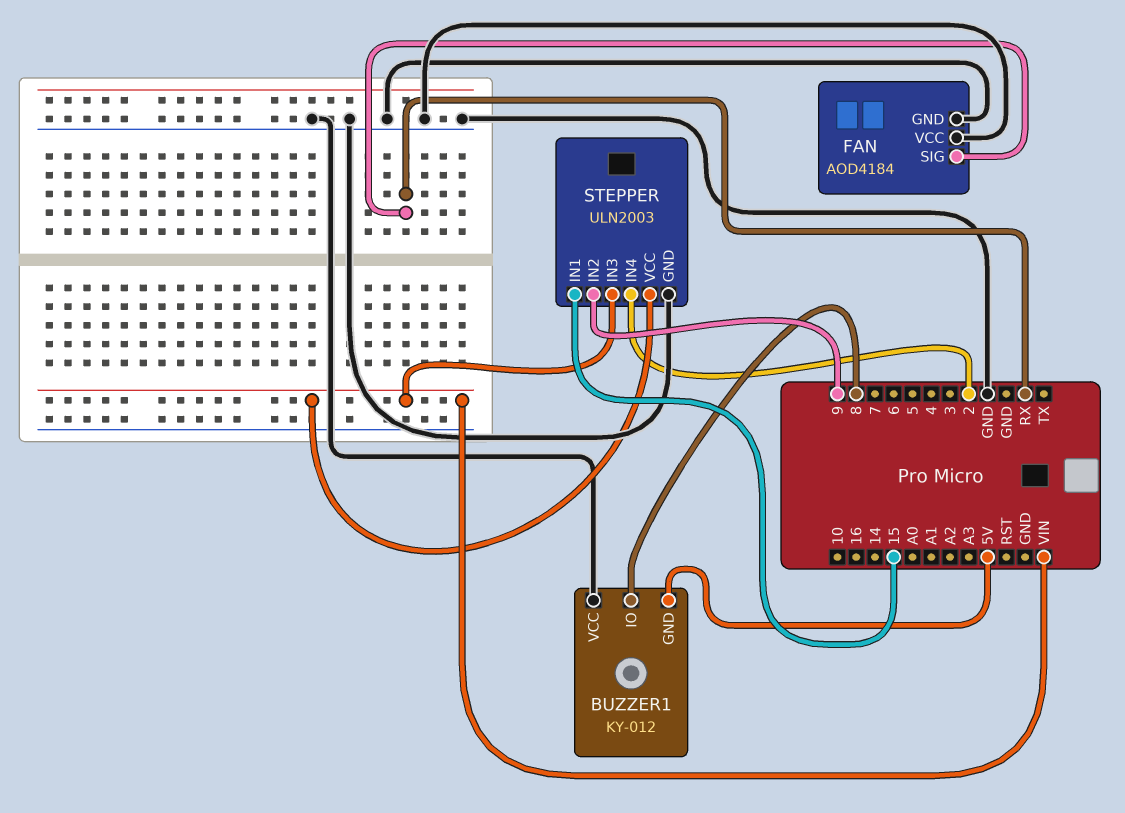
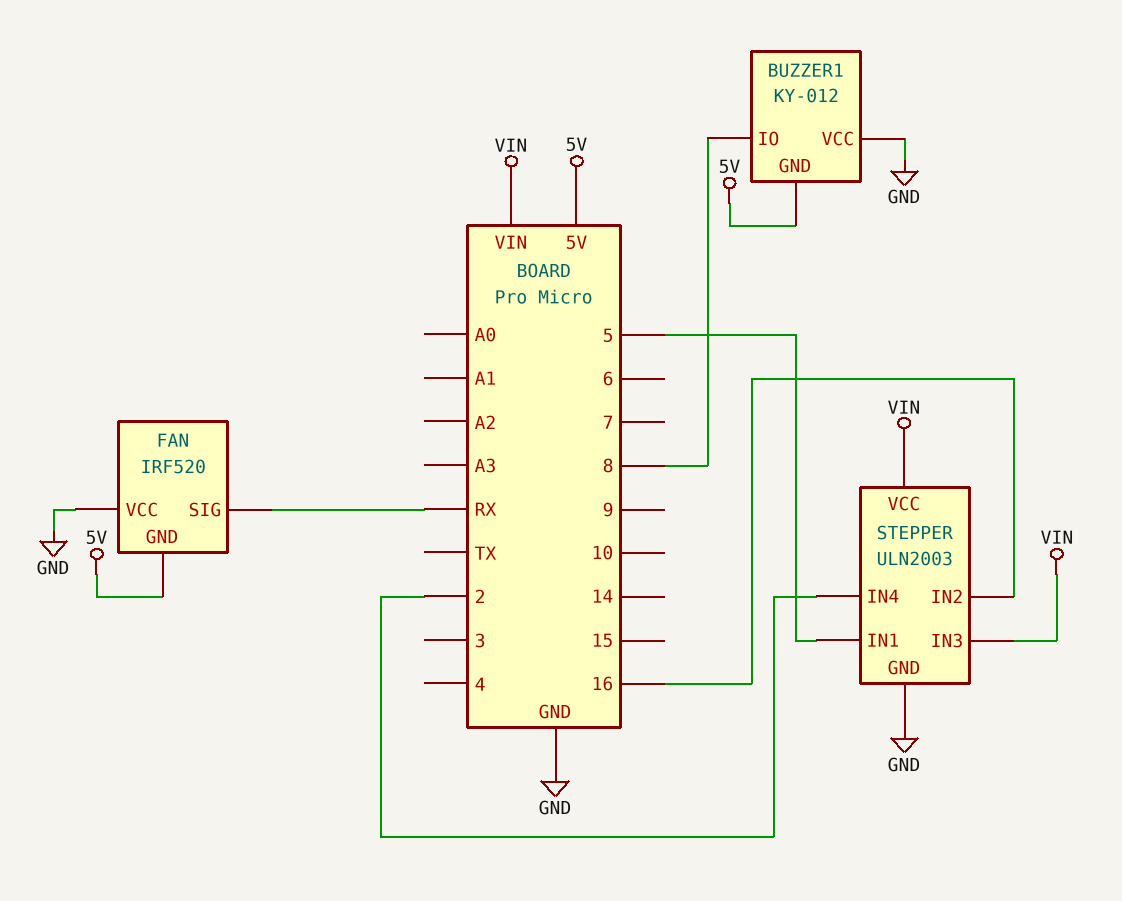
FAN: AOD4184 -> IRF520
FAN pin GND: GND -> 5V
STEPPER pin IN1: 15 -> 5
STEPPER pin IN2: 9 -> 16

